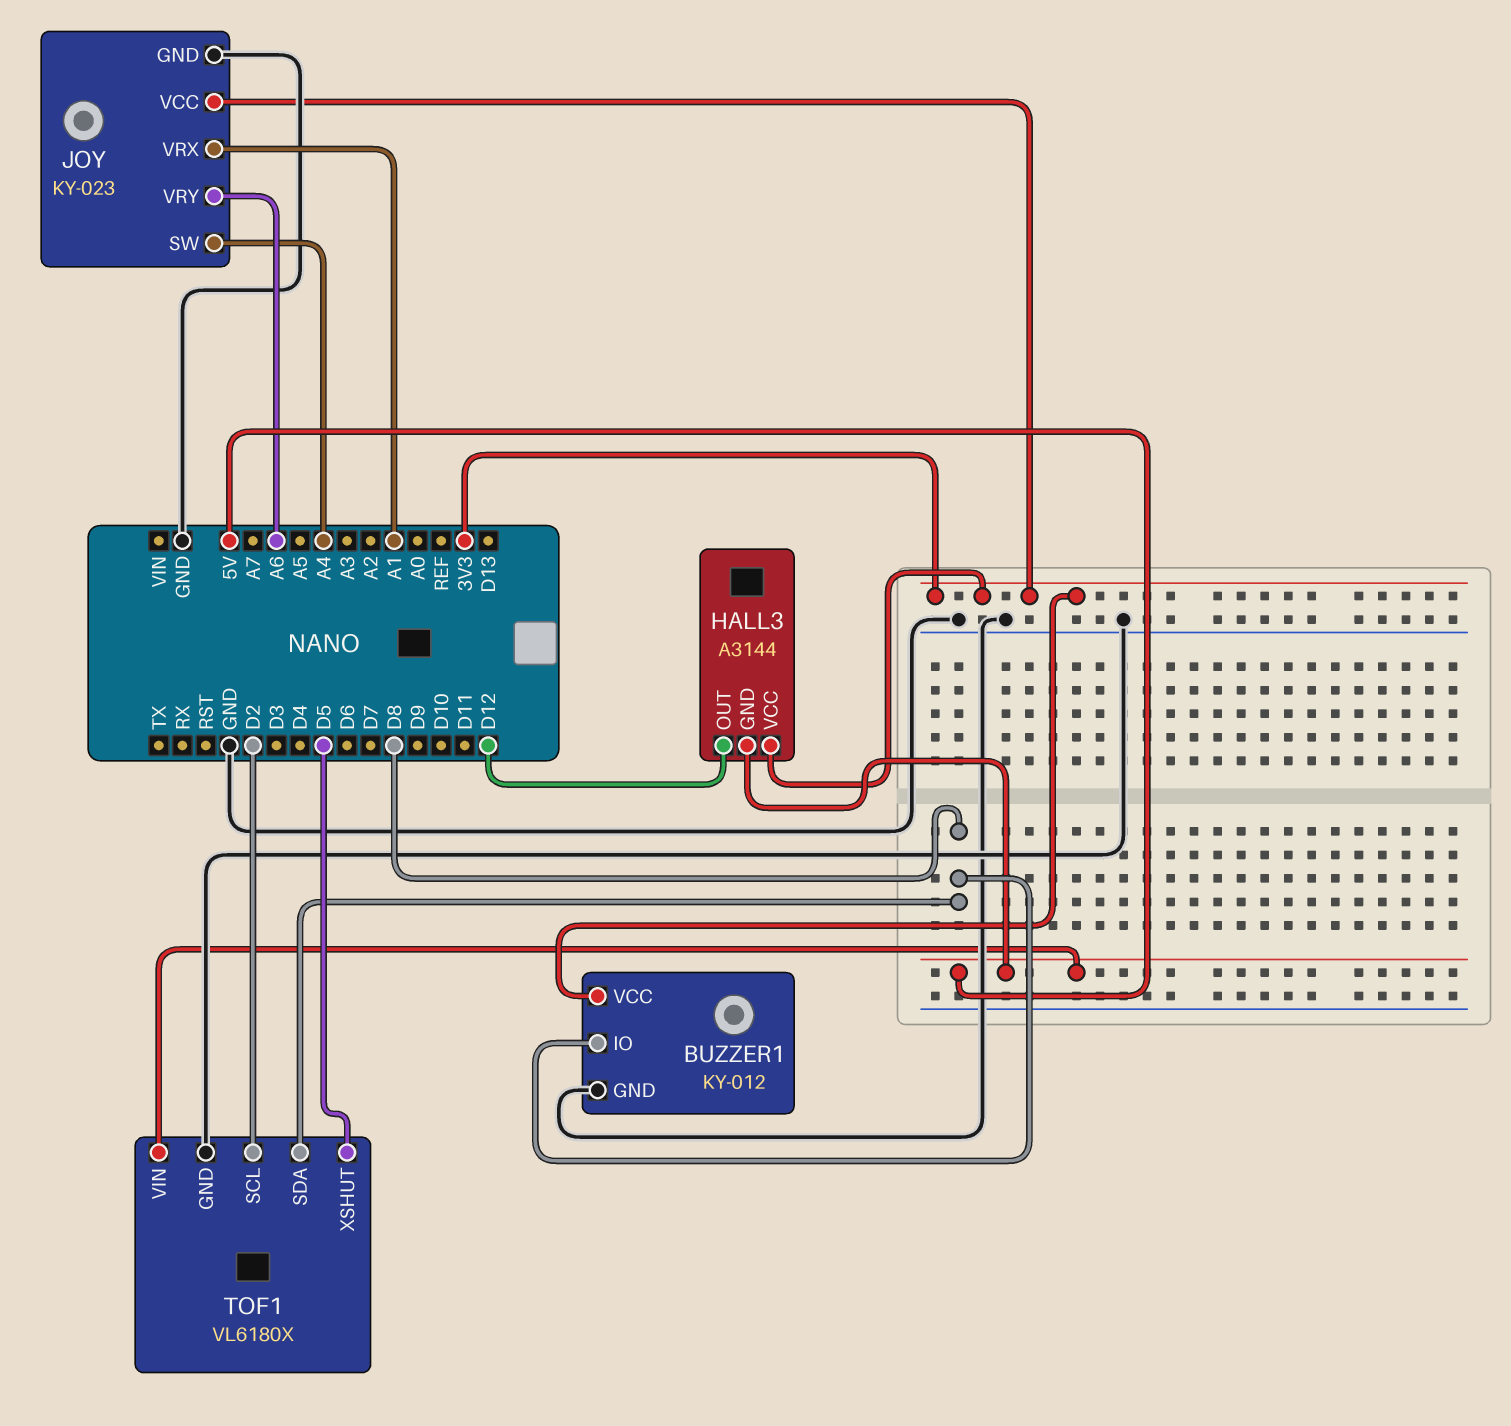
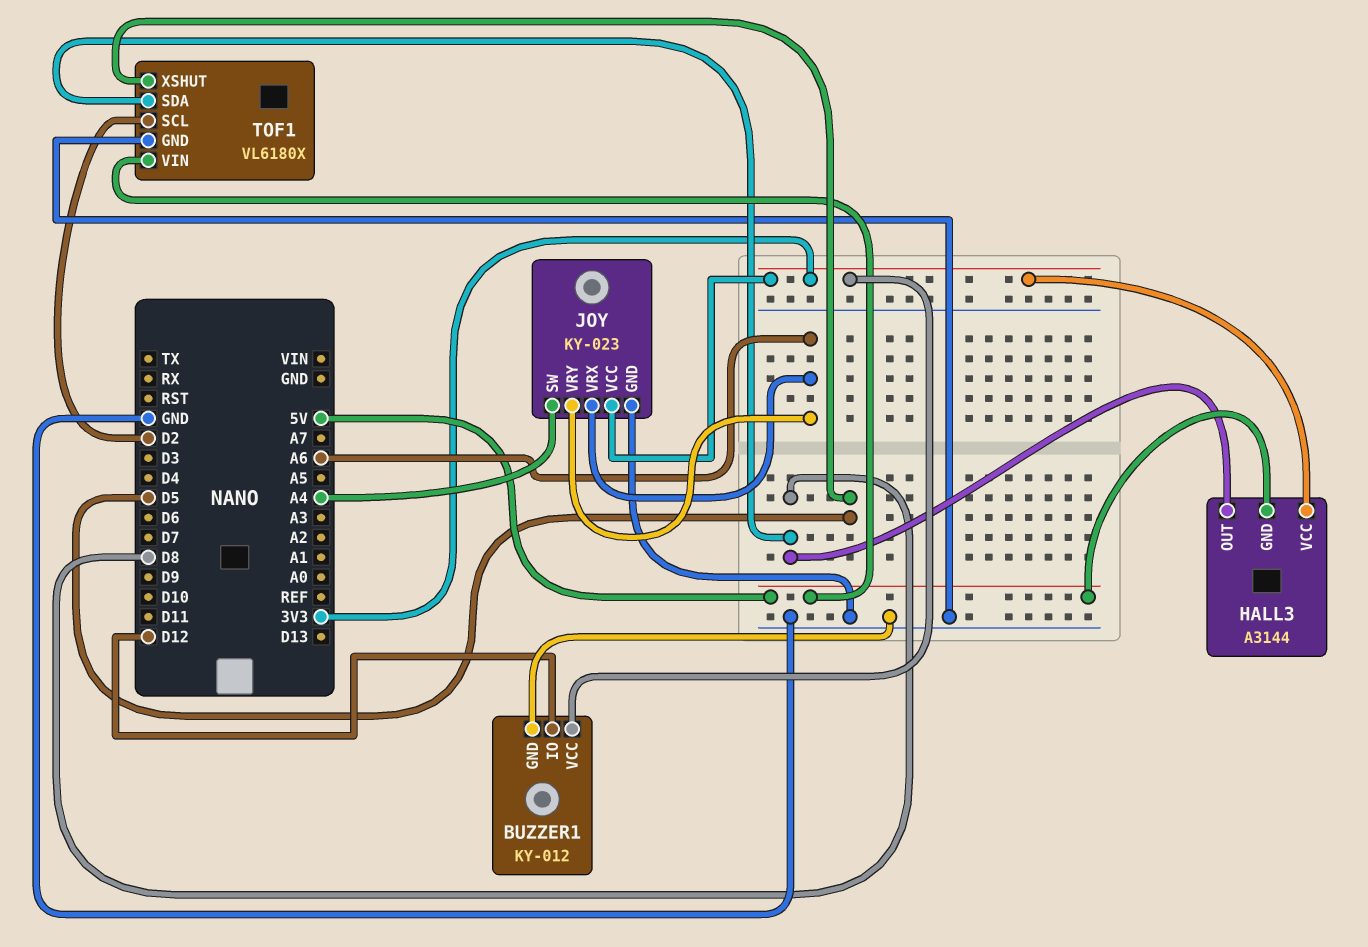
BUZZER1 pin IO: D8 -> D12
HALL3 pin OUT: D12 -> D8
JOY pin VRX: A1 -> A6

